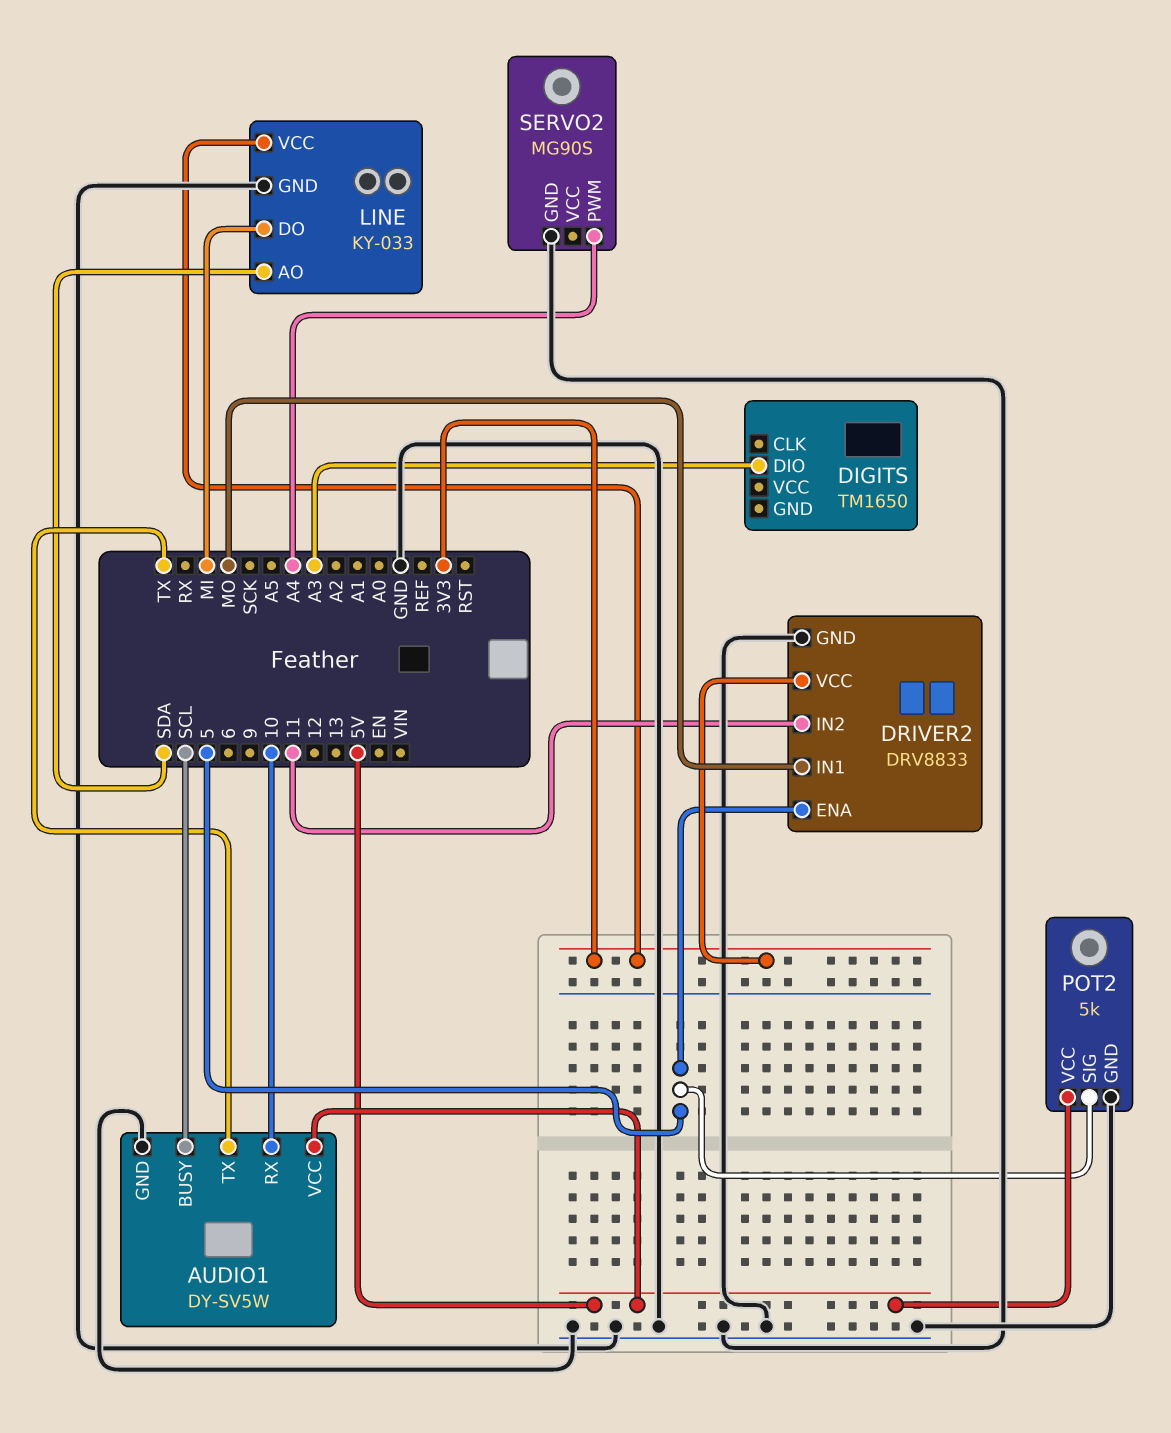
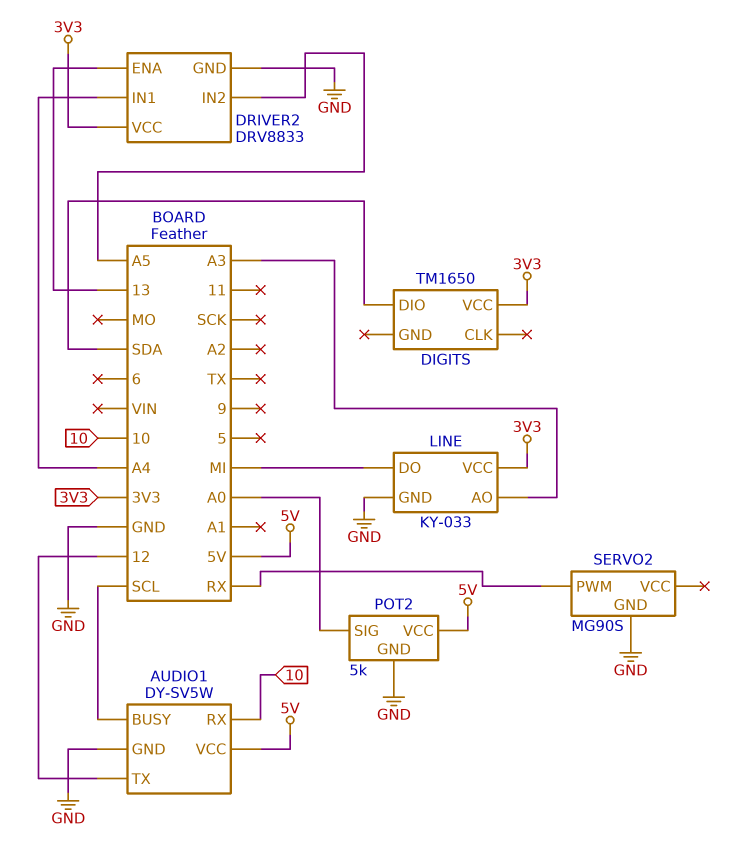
AUDIO1 pin TX: TX -> 12
DIGITS pin DIO: A3 -> SDA
DIGITS pin VCC: none -> 3V3
DRIVER2 pin ENA: 5 -> 13
DRIVER2 pin IN1: MO -> A4
DRIVER2 pin IN2: 11 -> A5
LINE pin AO: SDA -> A3
POT2 pin SIG: 5 -> A0
SERVO2 pin PWM: A4 -> RX

